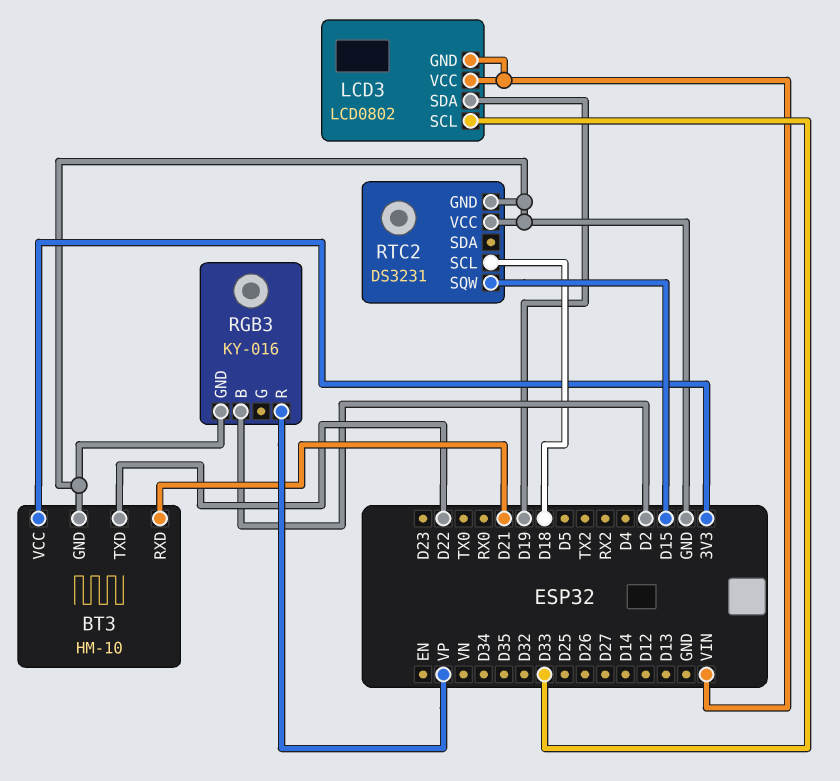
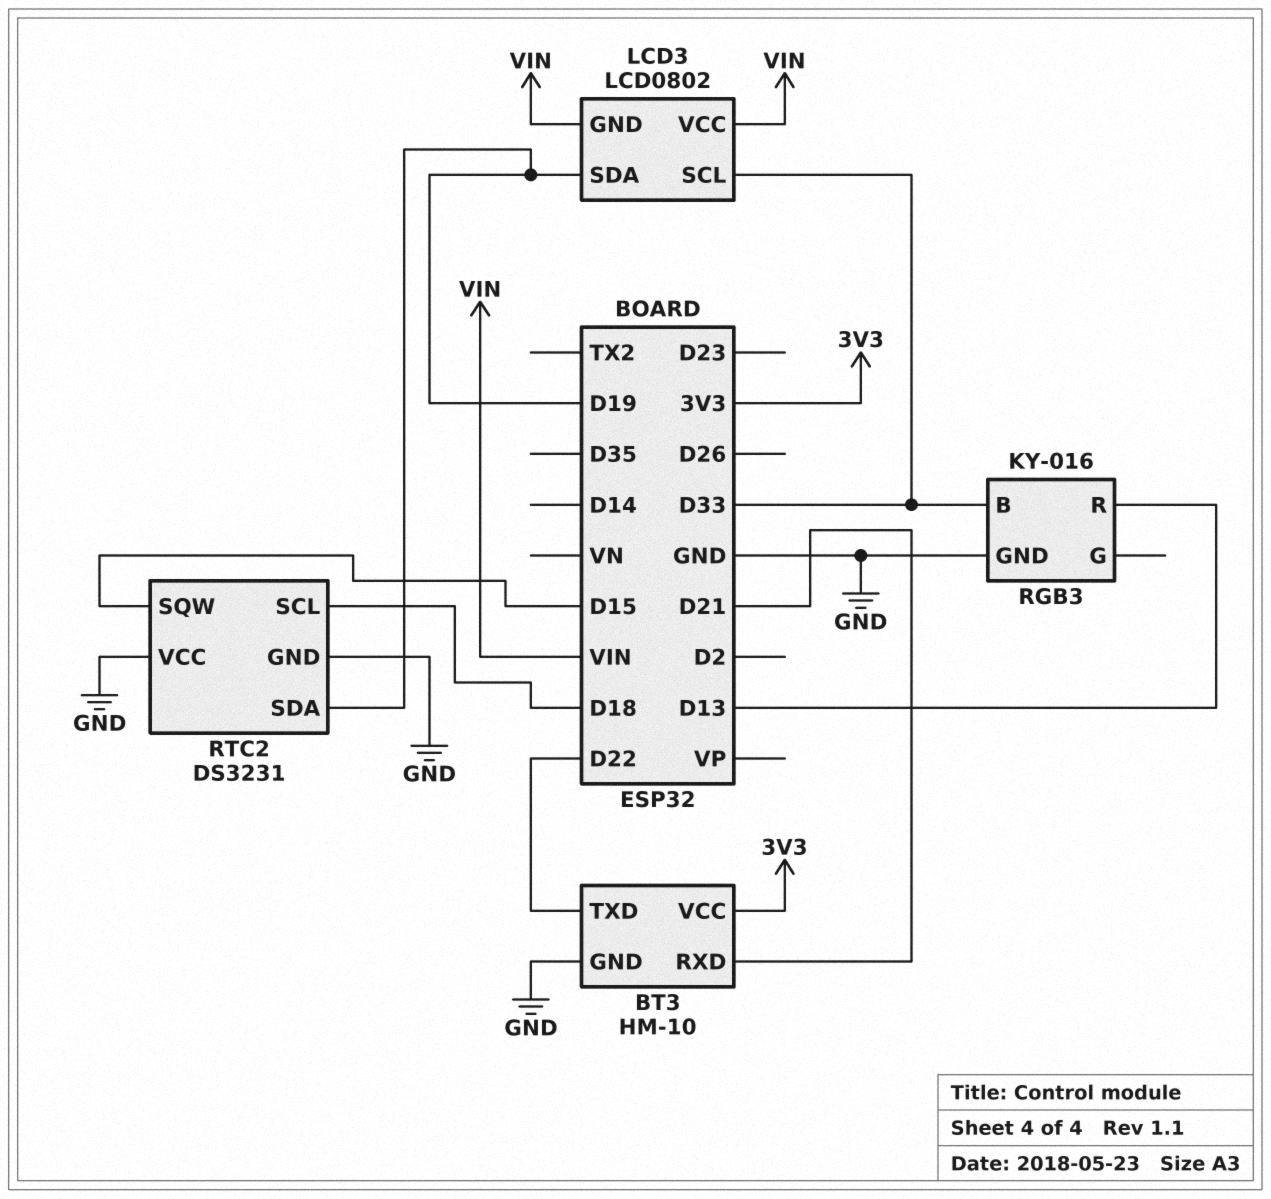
RGB3 pin B: D2 -> D33
RGB3 pin R: VP -> D13
RTC2 pin SDA: none -> D19

